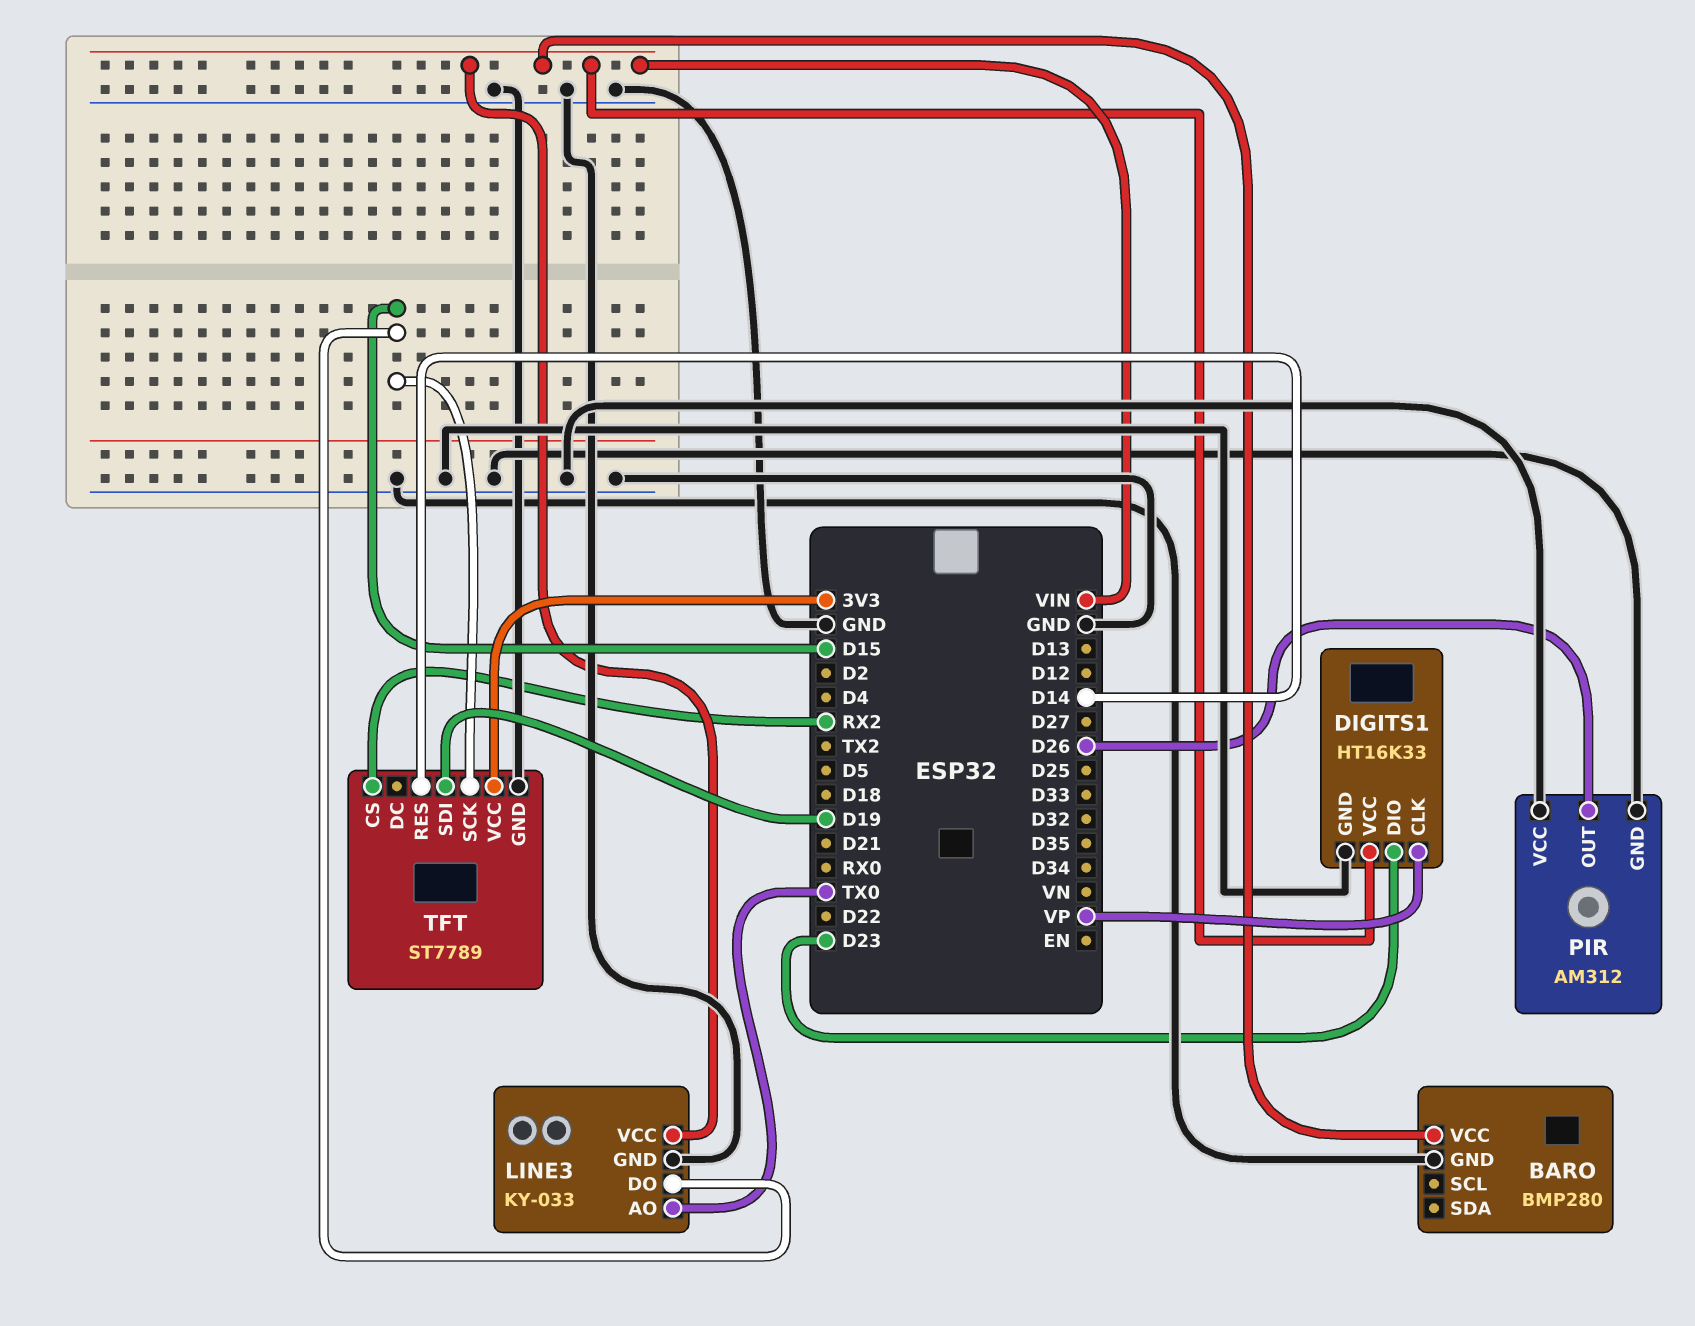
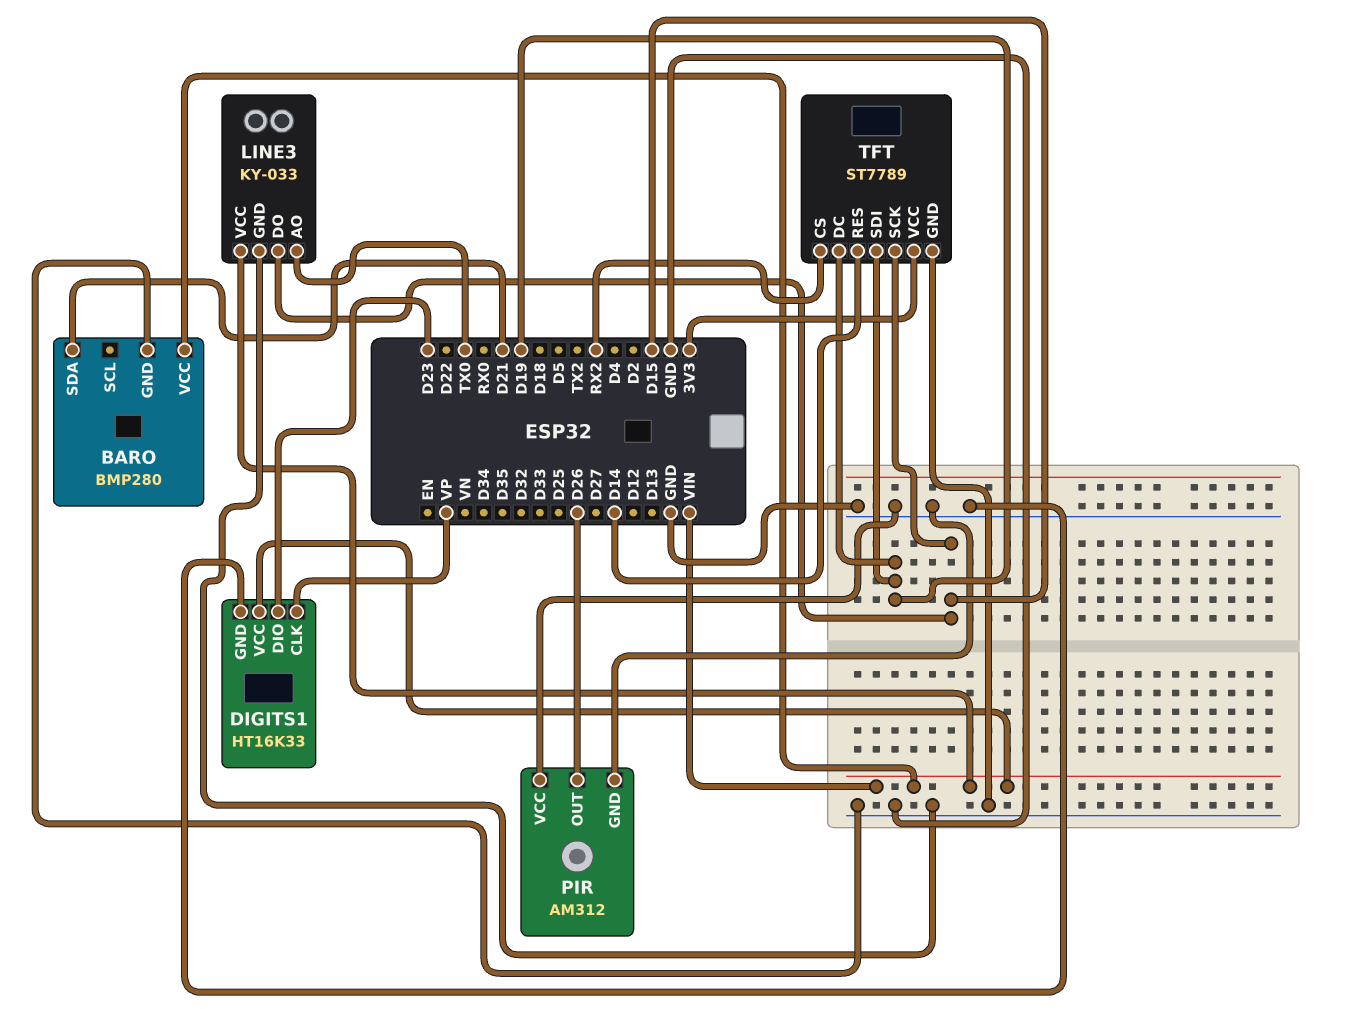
BARO pin SDA: none -> D21
TFT pin DC: none -> D19

